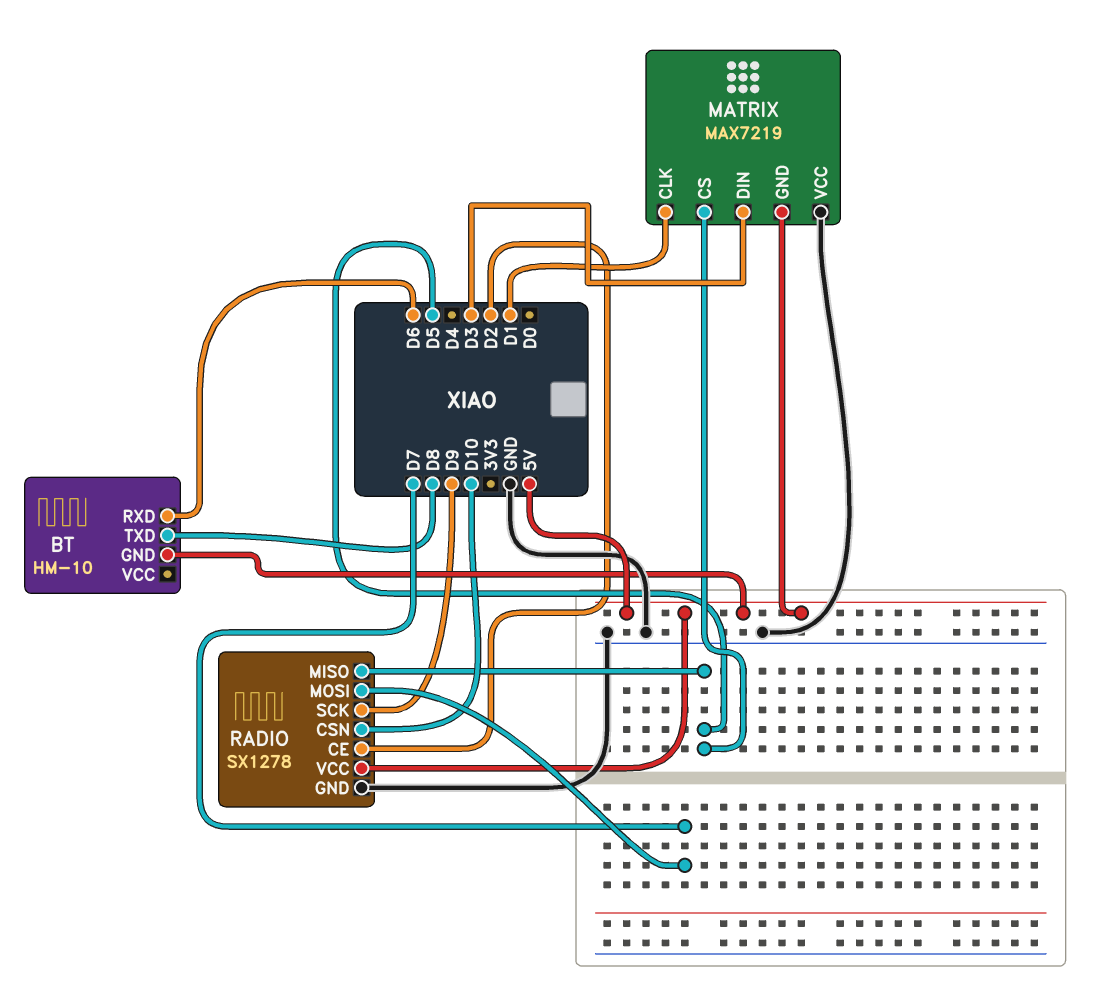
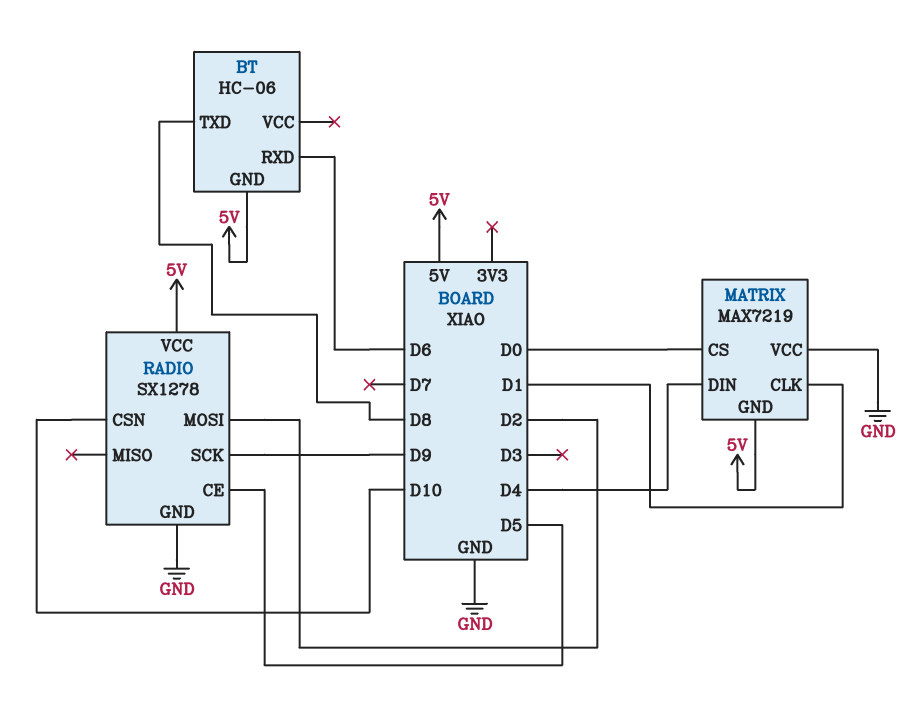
BT: HM-10 -> HC-06
MATRIX pin CS: D5 -> D0
MATRIX pin DIN: D3 -> D4
RADIO pin CE: D2 -> D5
RADIO pin MISO: D5 -> none
RADIO pin MOSI: D7 -> D2

